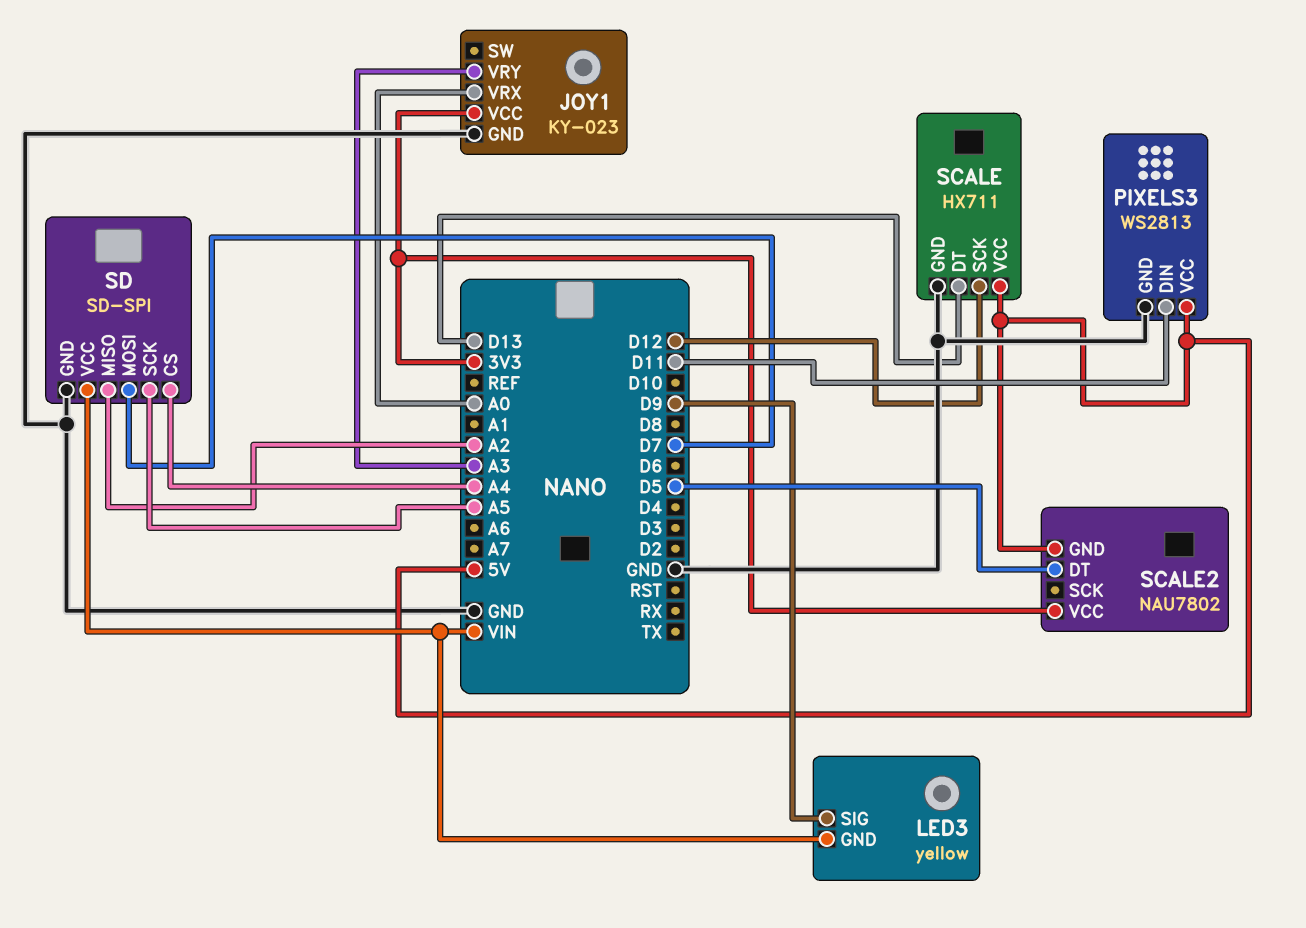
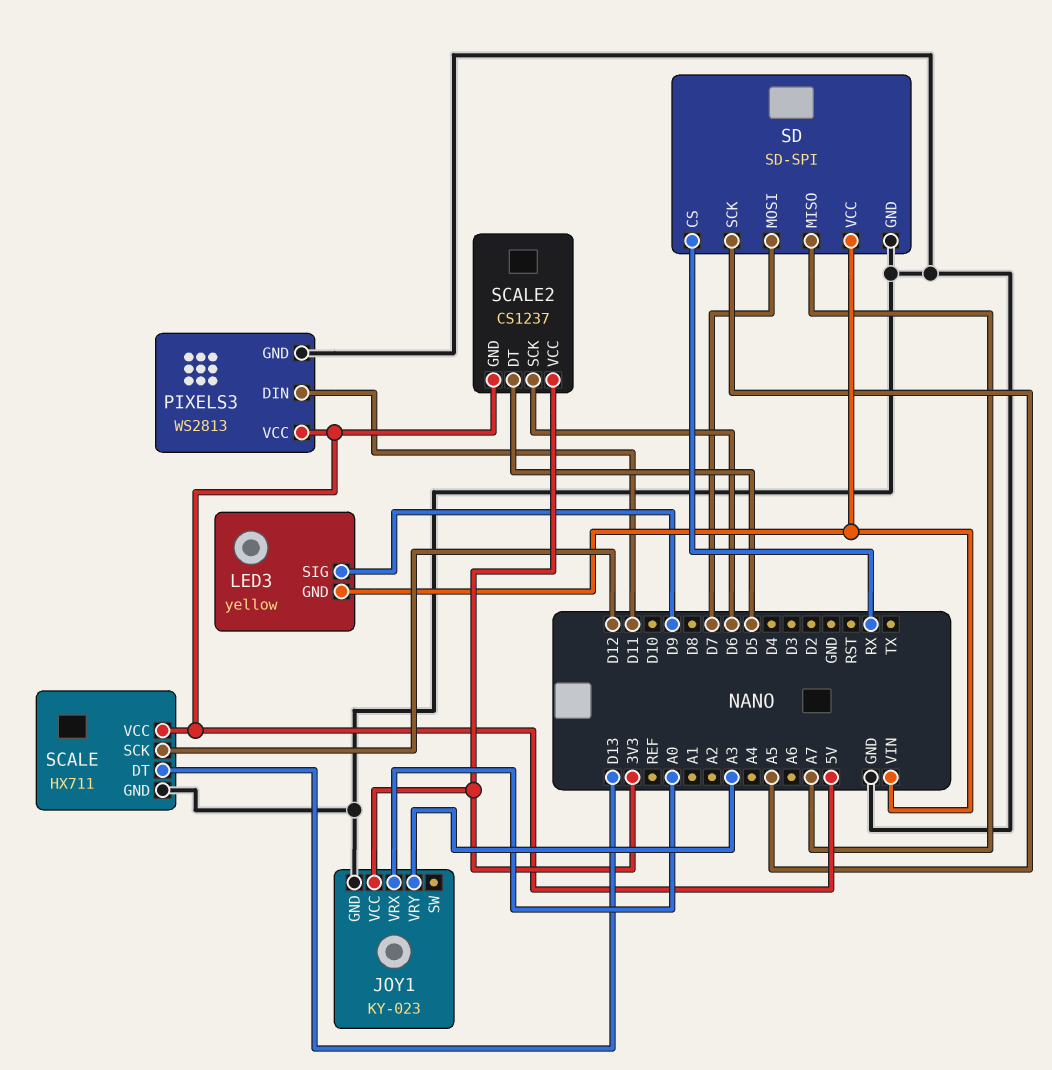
SCALE2: NAU7802 -> CS1237
SCALE2 pin SCK: none -> D6
SD pin CS: A4 -> RX
SD pin MISO: A2 -> A7

